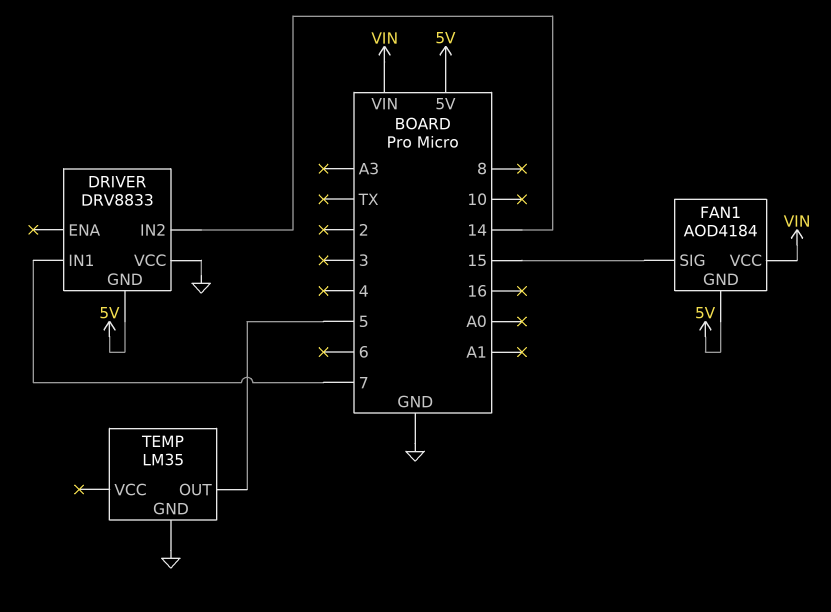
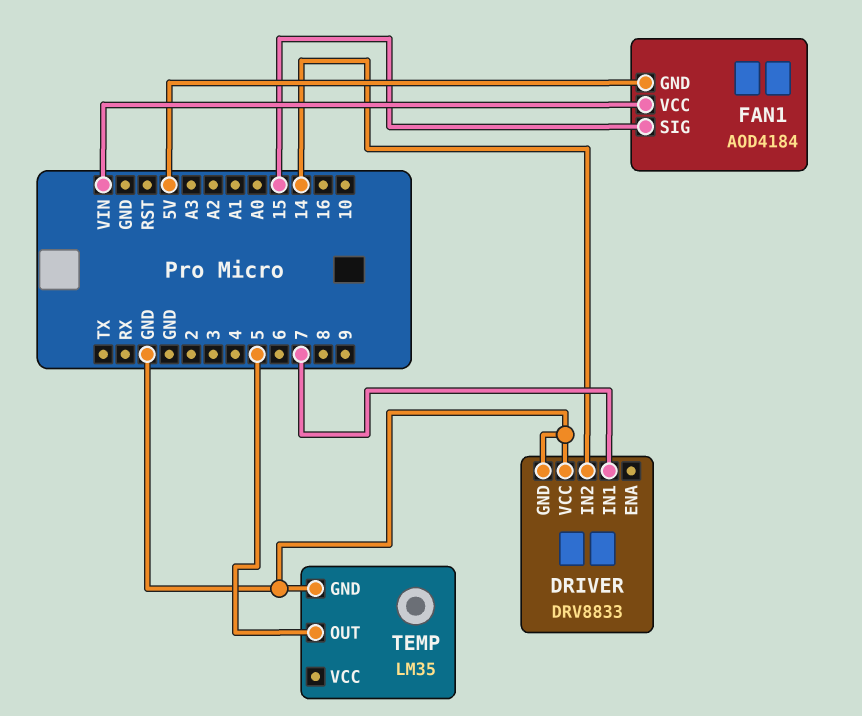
DRIVER pin GND: 5V -> GND

